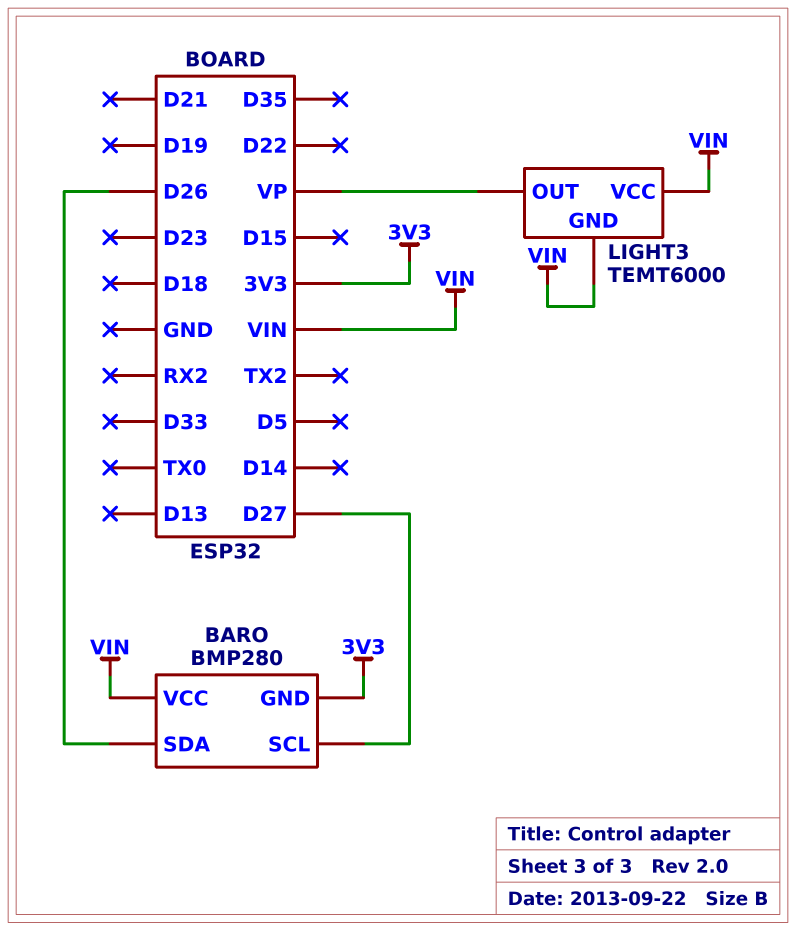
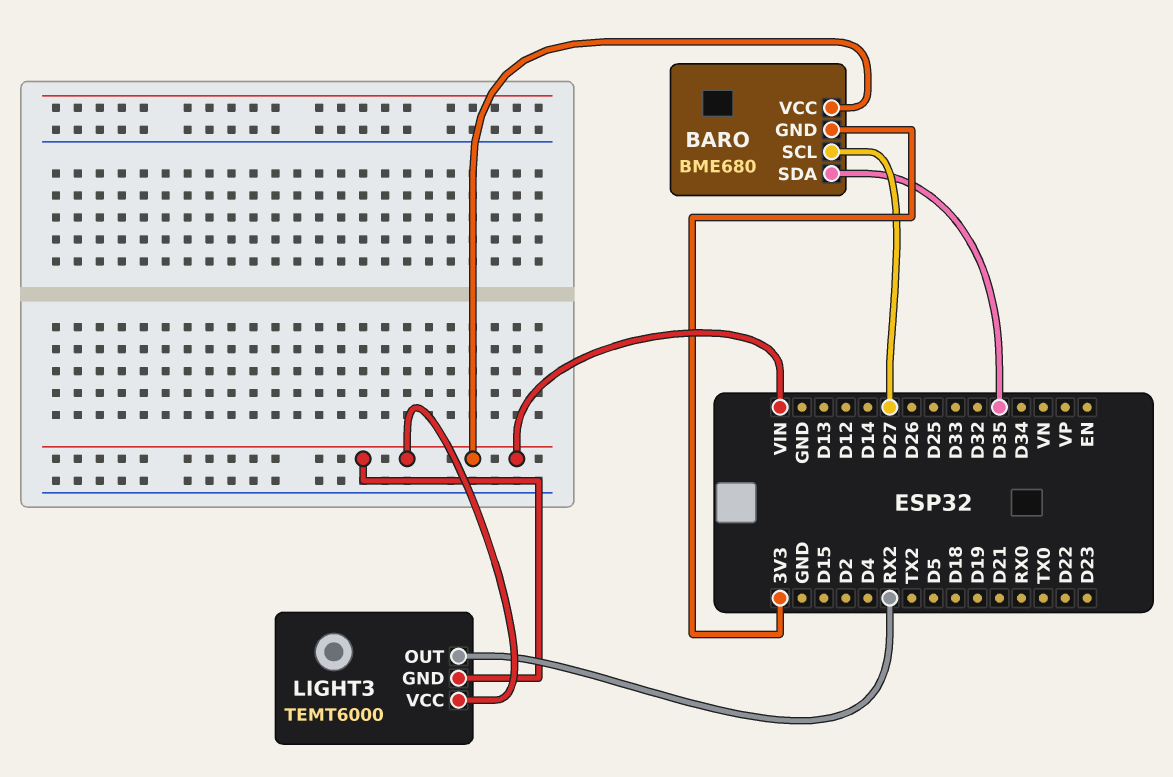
BARO: BMP280 -> BME680
BARO pin SDA: D26 -> D35
LIGHT3 pin OUT: VP -> RX2

